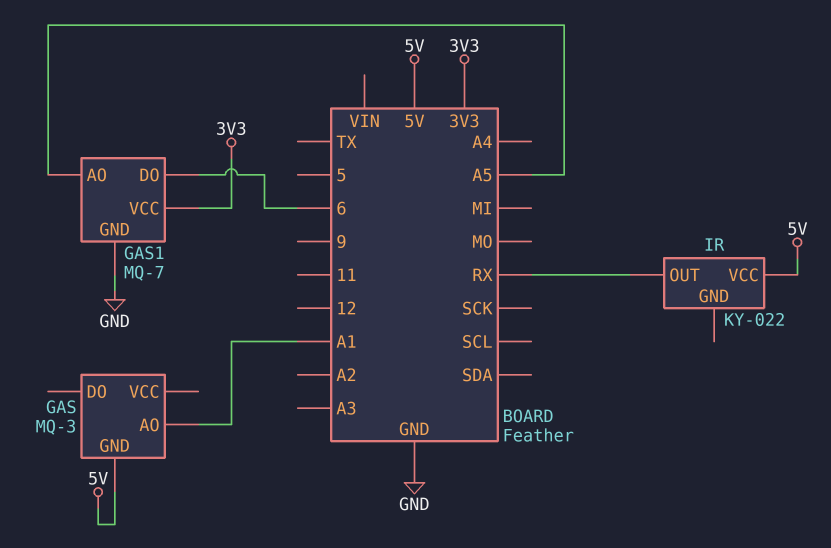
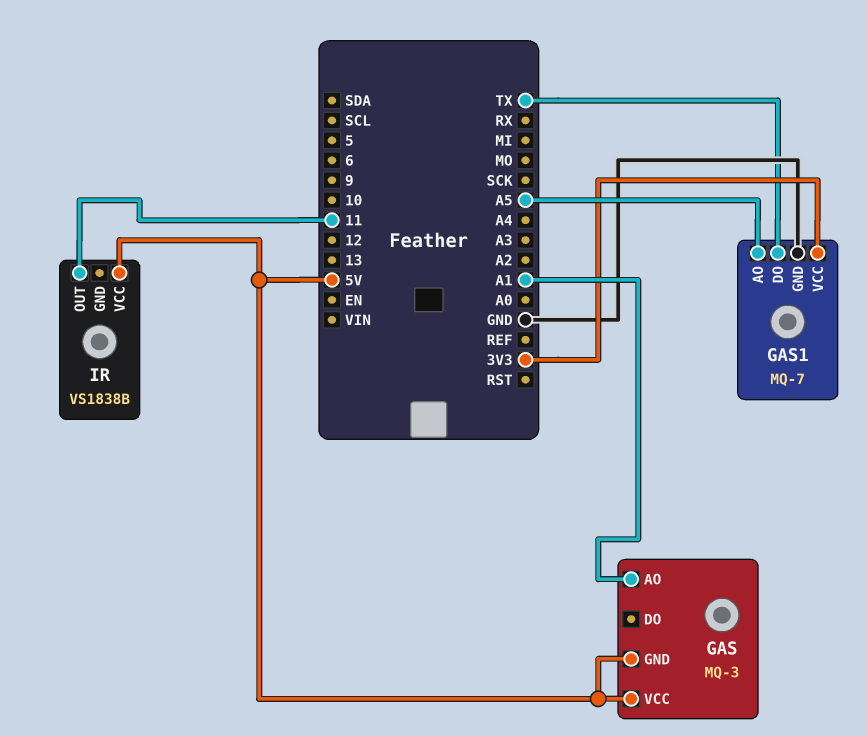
GAS pin VCC: none -> 5V
GAS1 pin DO: 6 -> TX
IR: KY-022 -> VS1838B
IR pin OUT: RX -> 11

